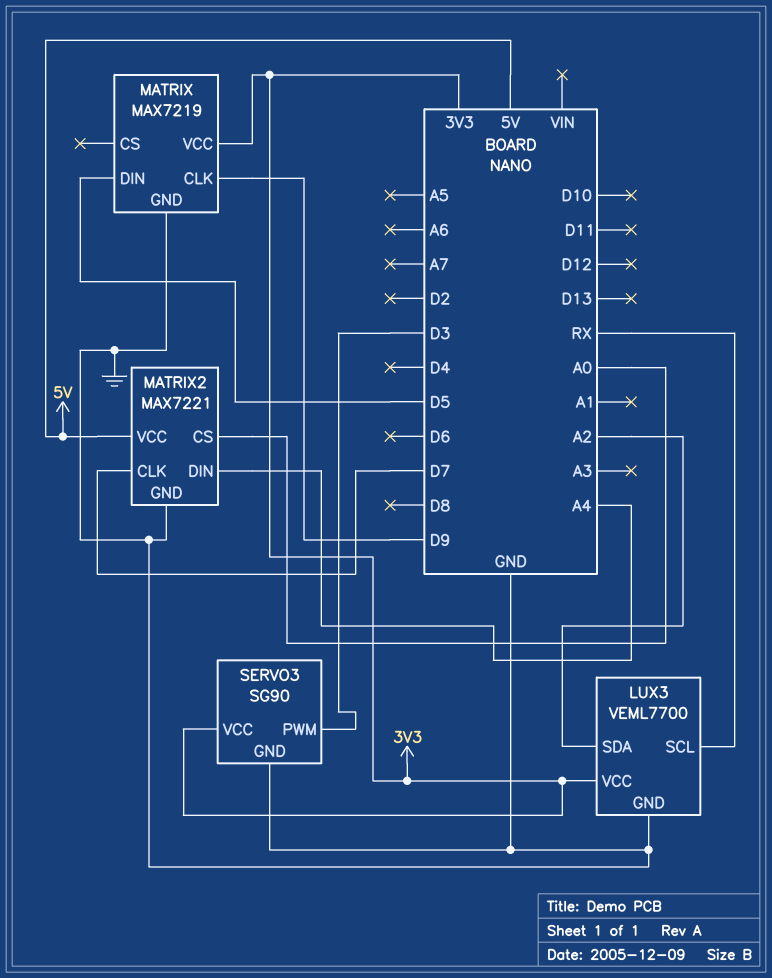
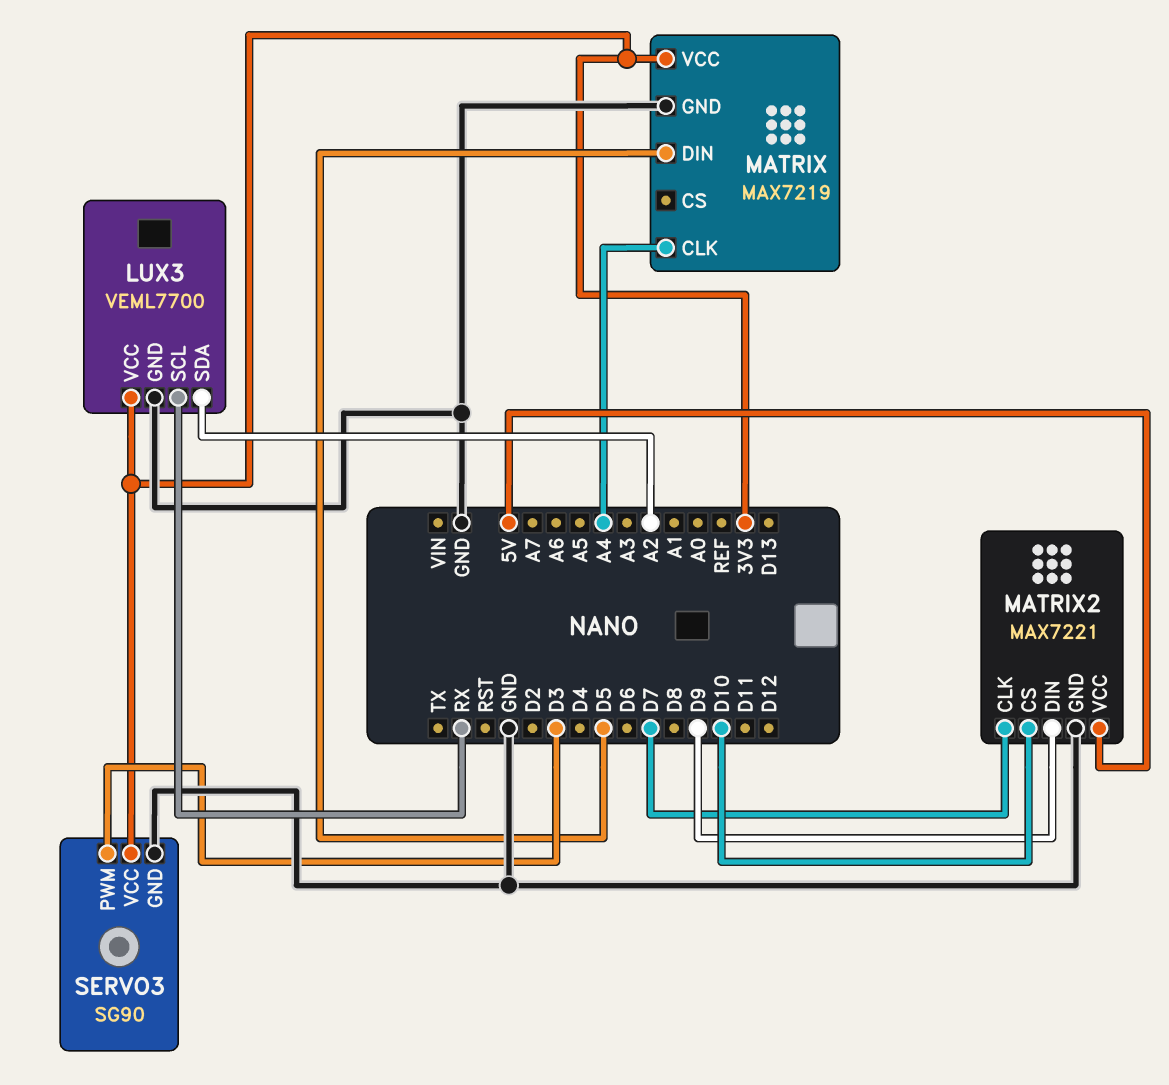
MATRIX pin CLK: D9 -> A4
MATRIX2 pin CS: A0 -> D10
MATRIX2 pin DIN: A4 -> D9

